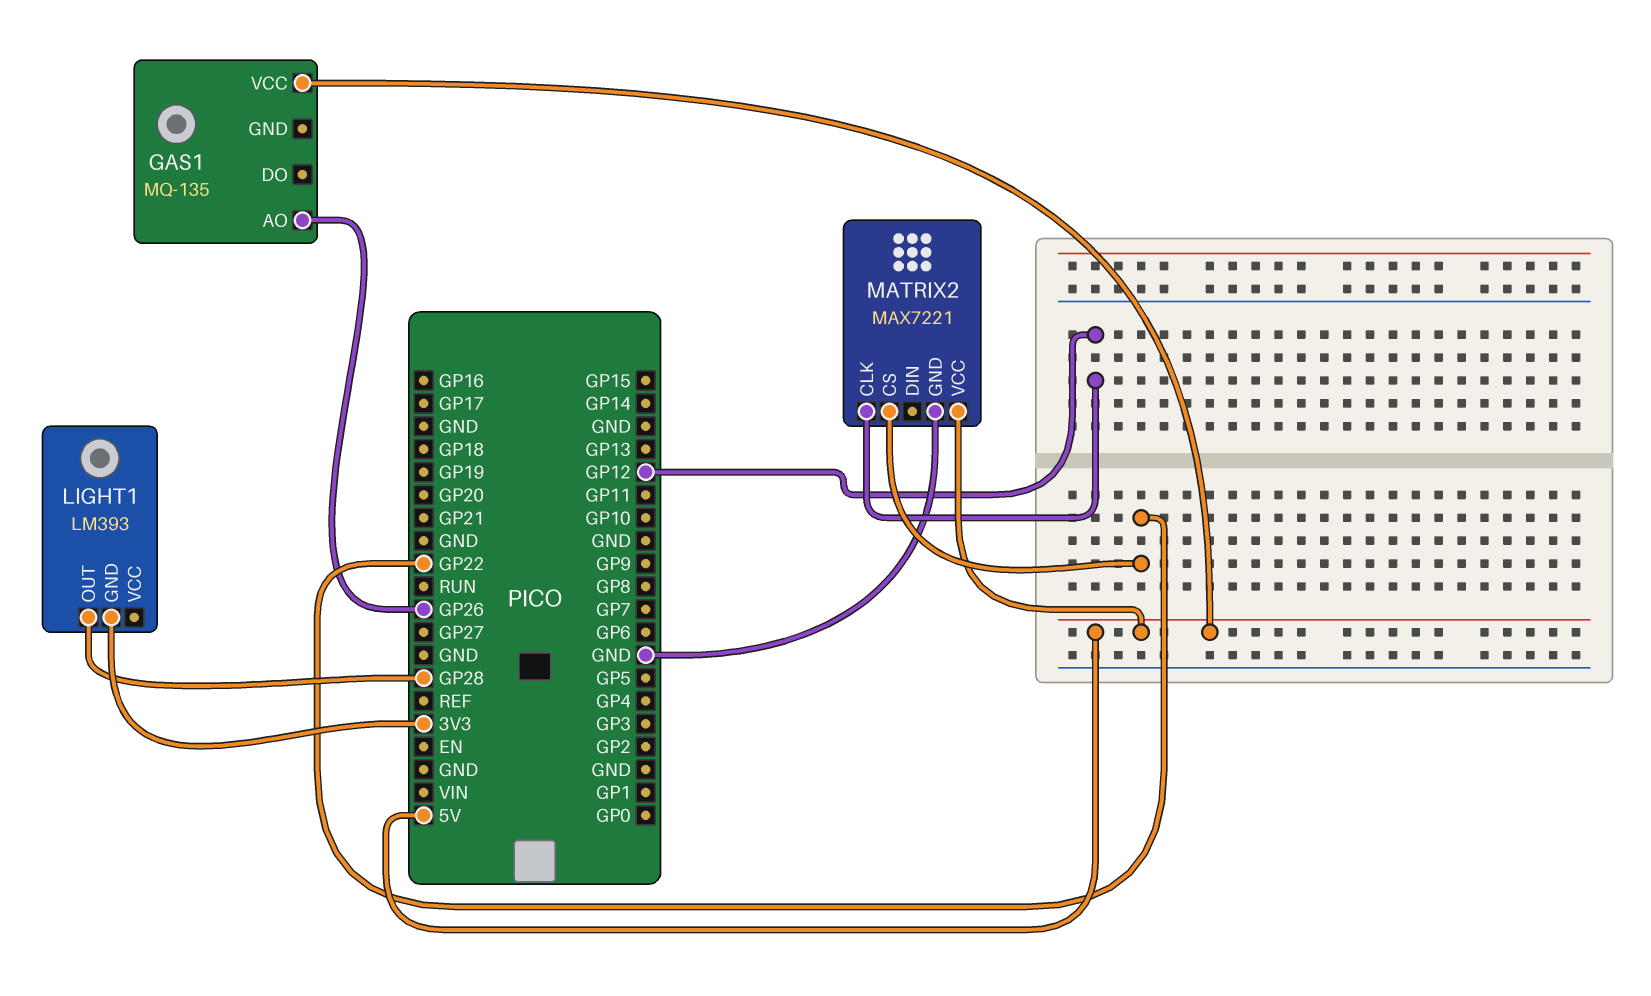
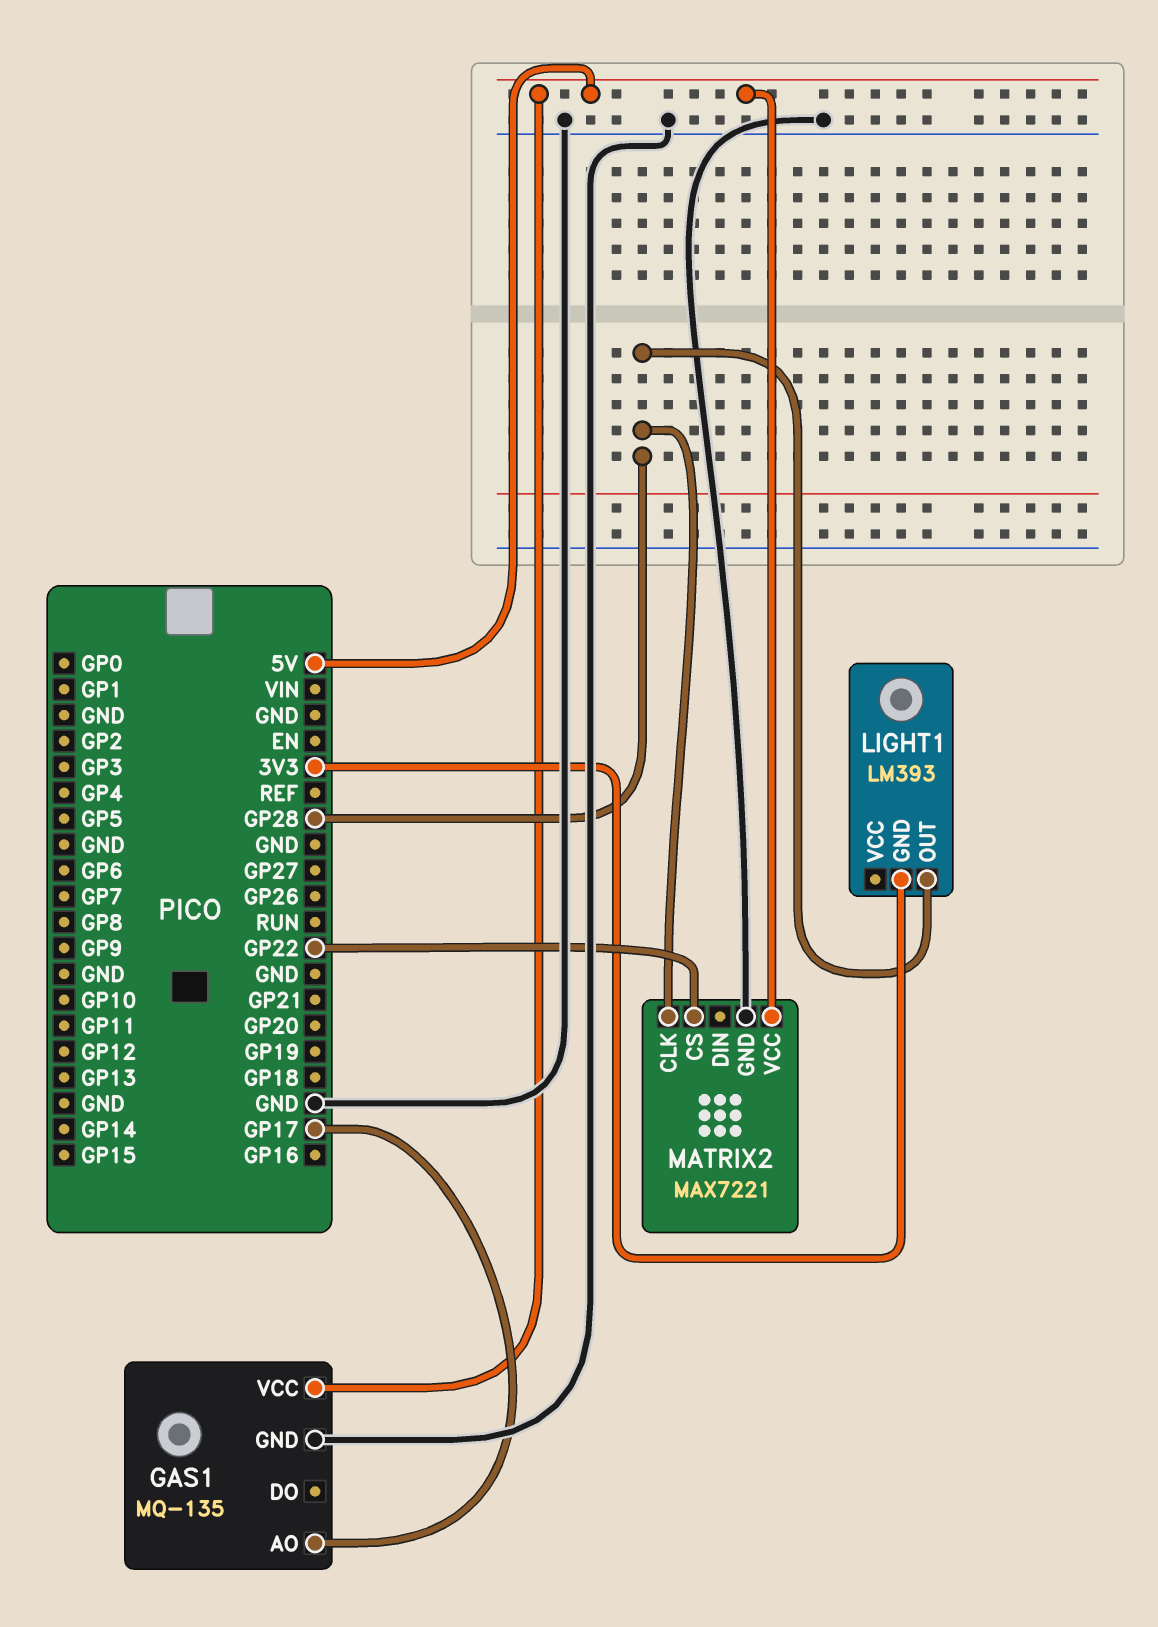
GAS1 pin AO: GP26 -> GP17
GAS1 pin GND: none -> GND
MATRIX2 pin CLK: GP12 -> GP28

